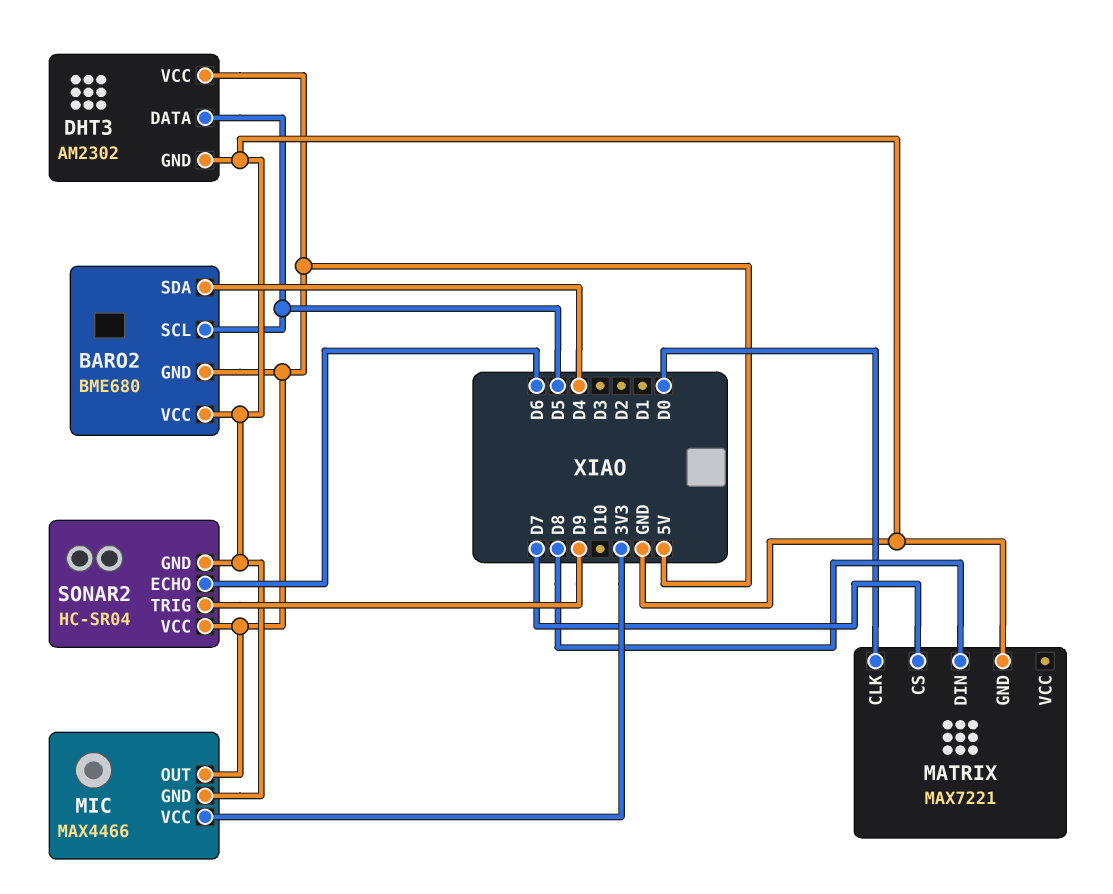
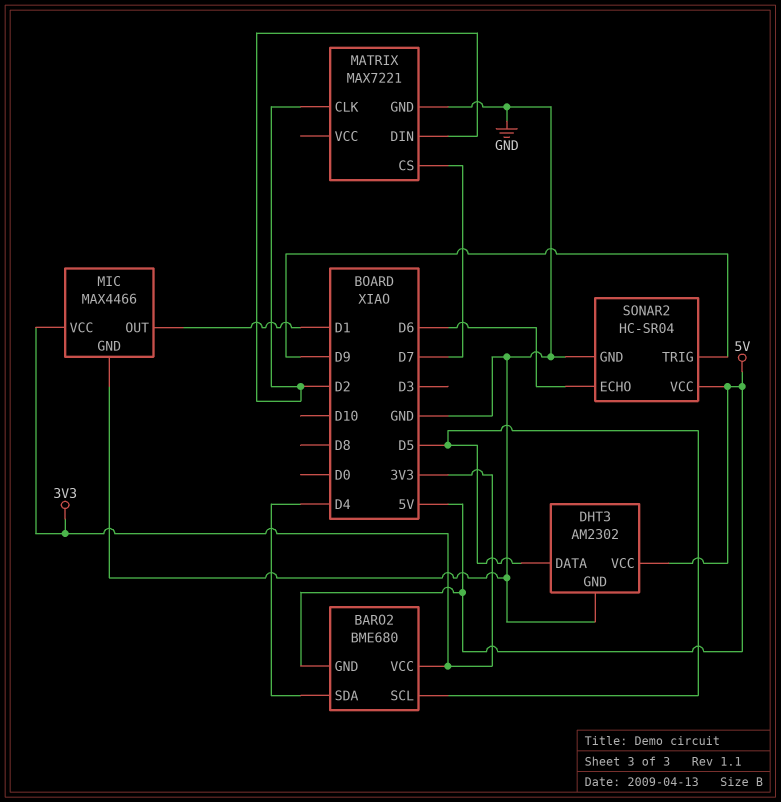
BARO2 pin VCC: GND -> 3V3
MATRIX pin CLK: D0 -> D2
MATRIX pin DIN: D8 -> D2
MIC pin OUT: 5V -> D1

